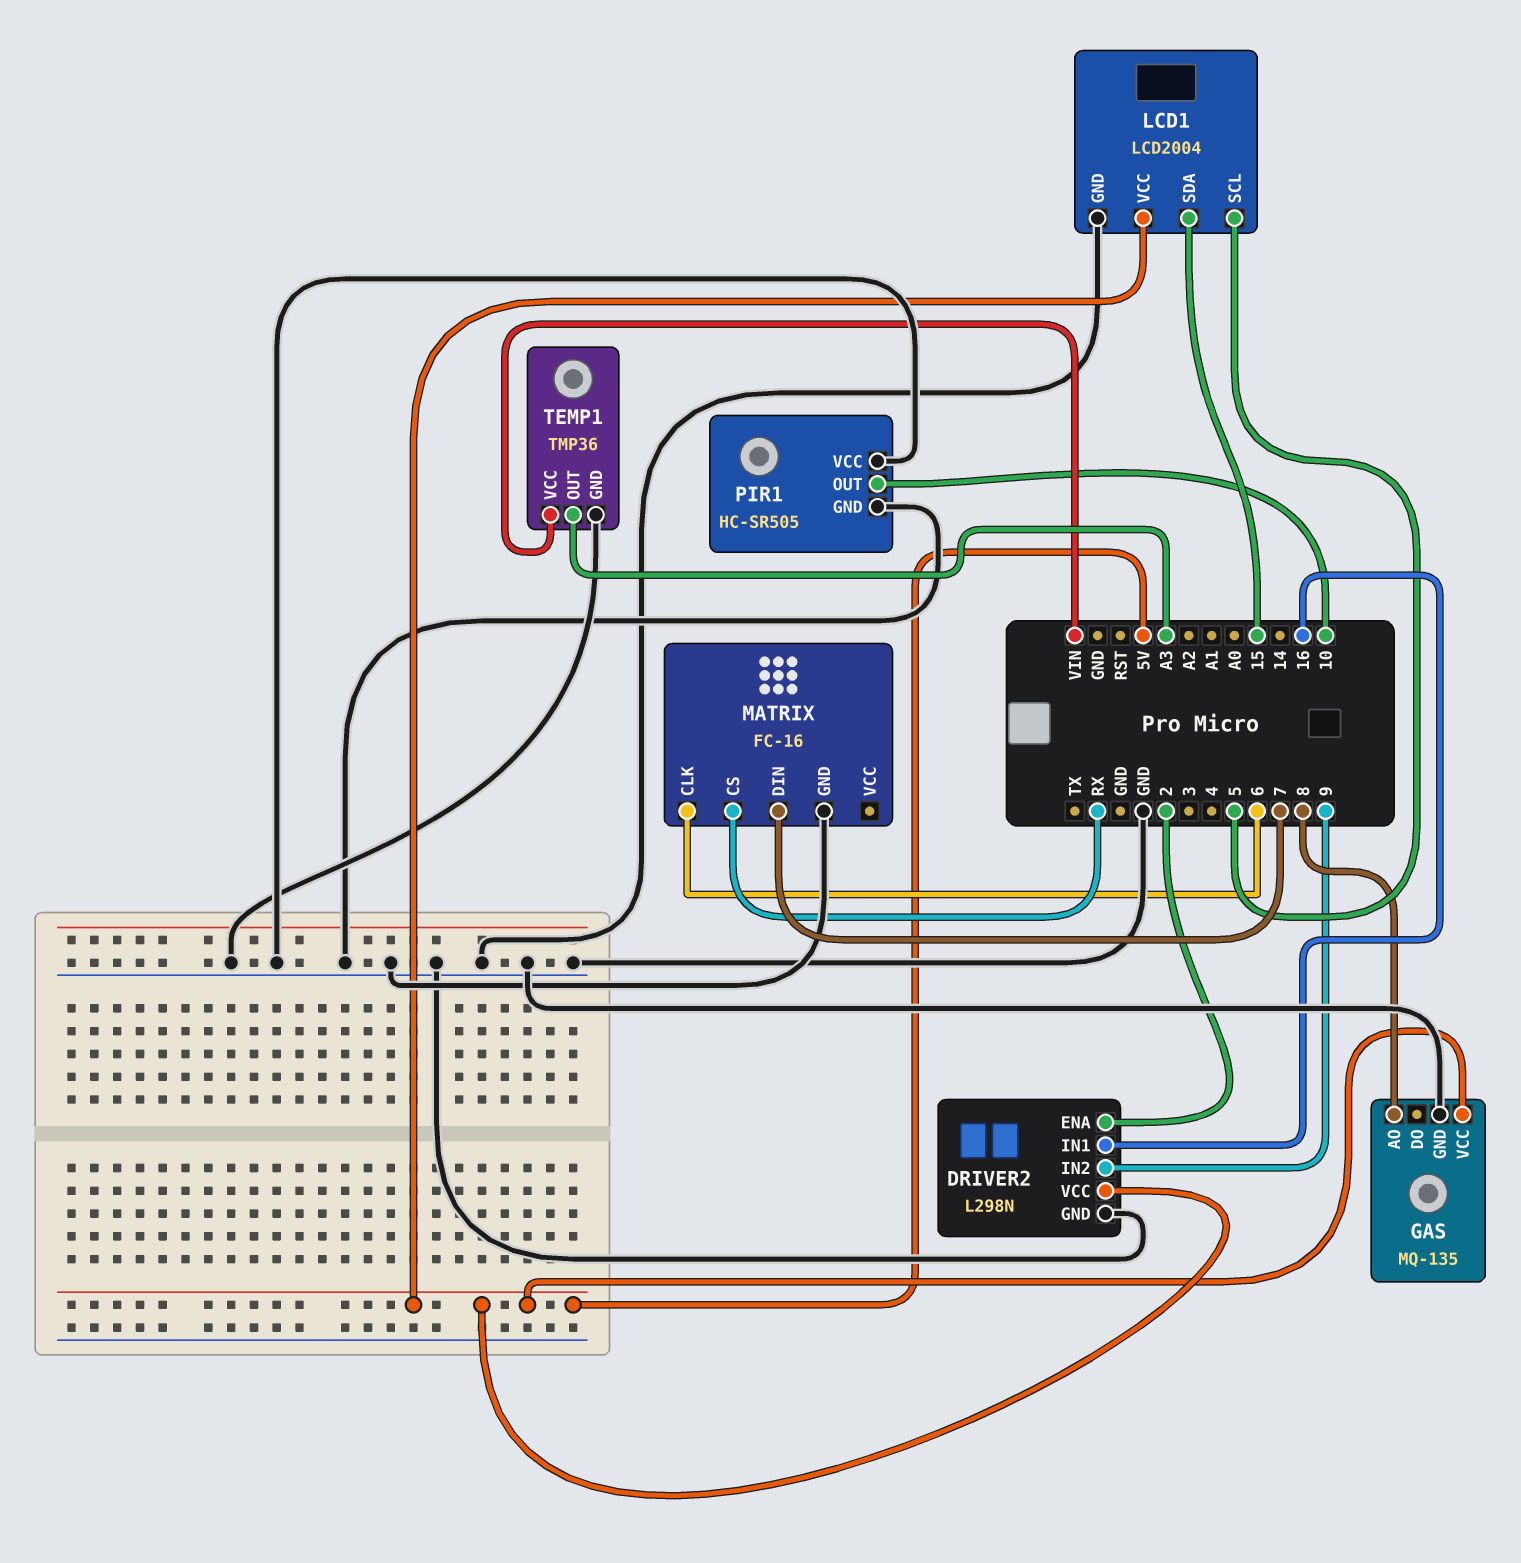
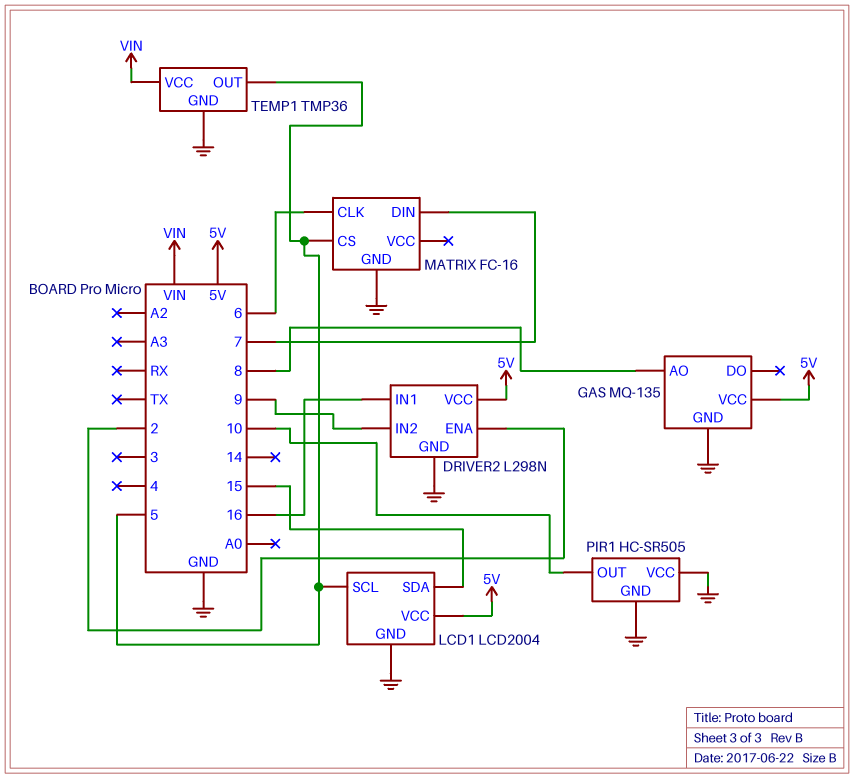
MATRIX pin CS: RX -> 5
TEMP1 pin OUT: A3 -> 5

